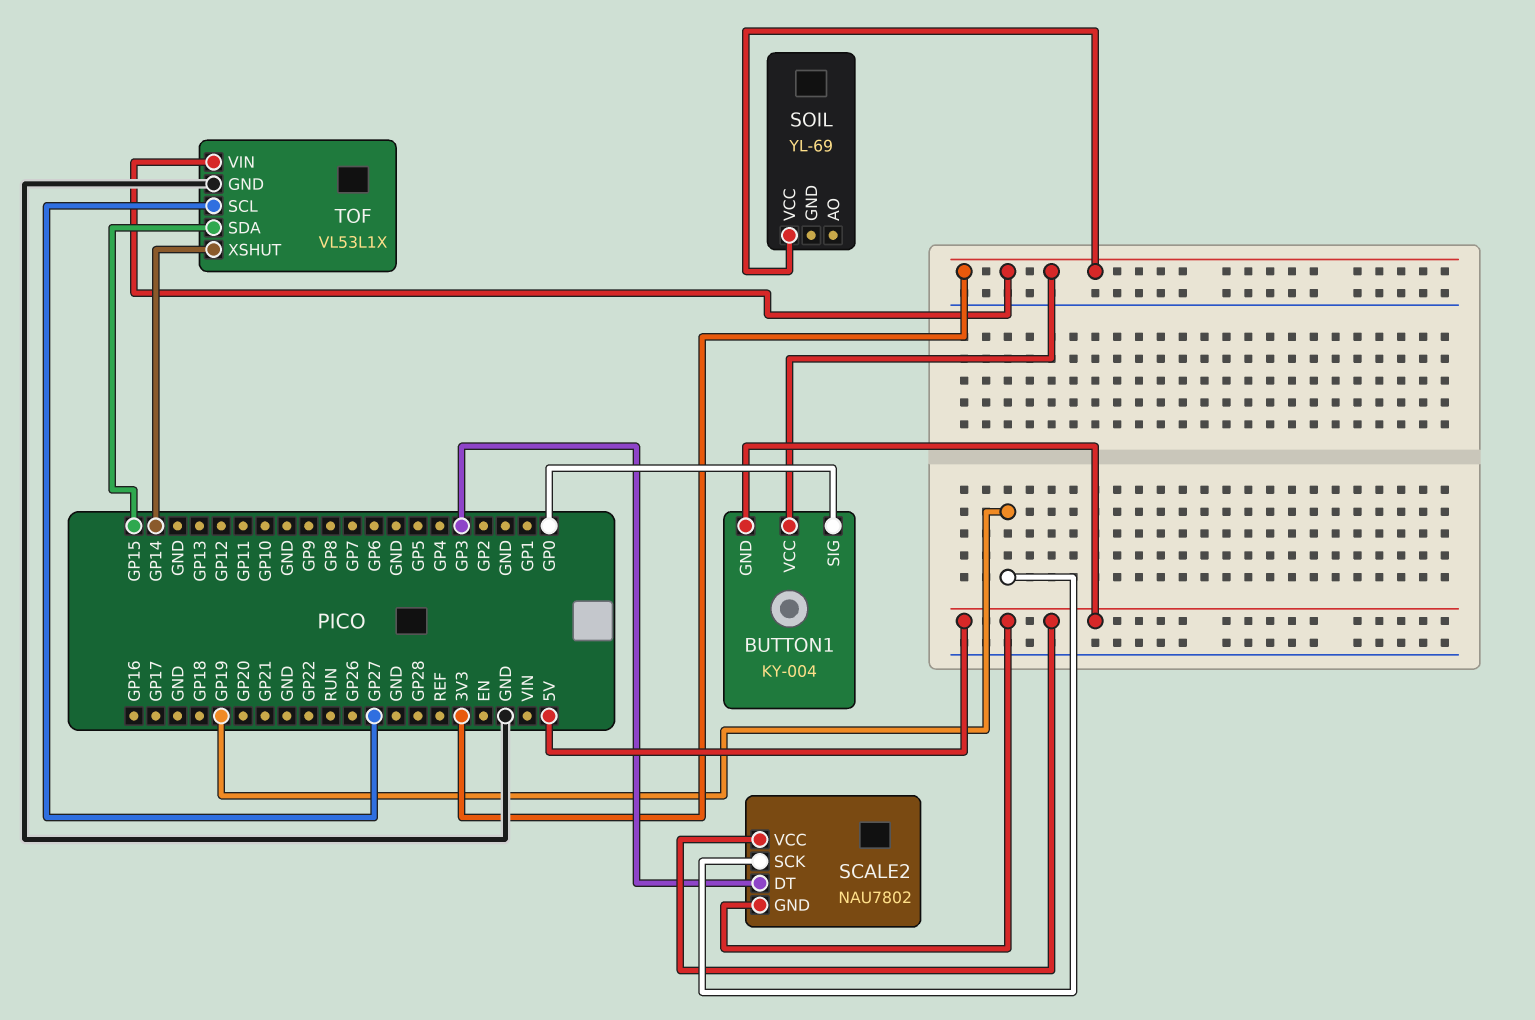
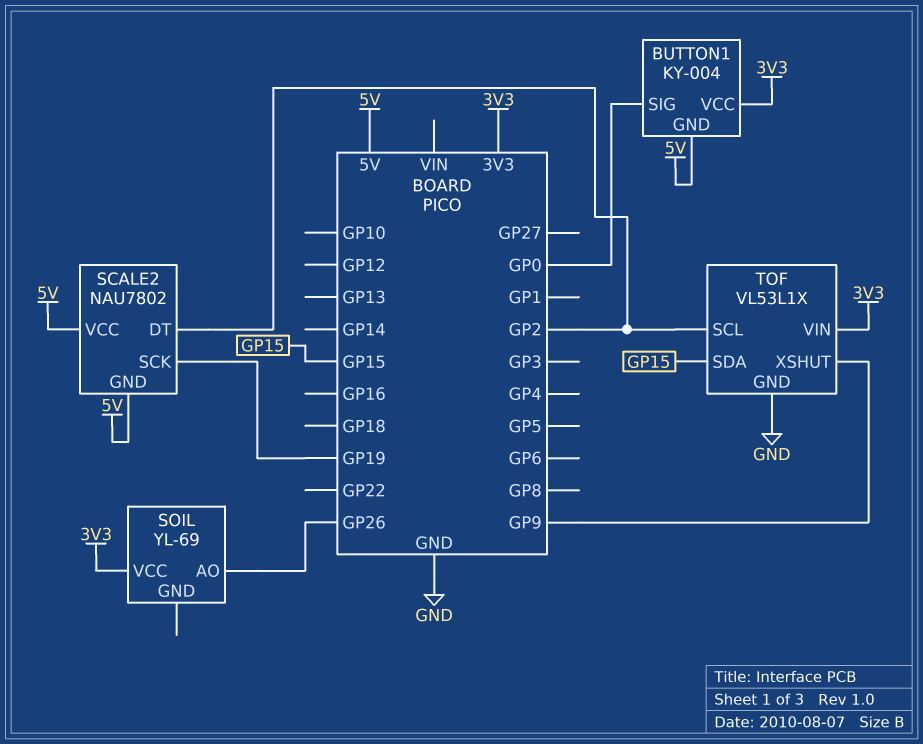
SCALE2 pin DT: GP3 -> GP2
SOIL pin AO: none -> GP26
TOF pin SCL: GP27 -> GP2
TOF pin XSHUT: GP14 -> GP9

